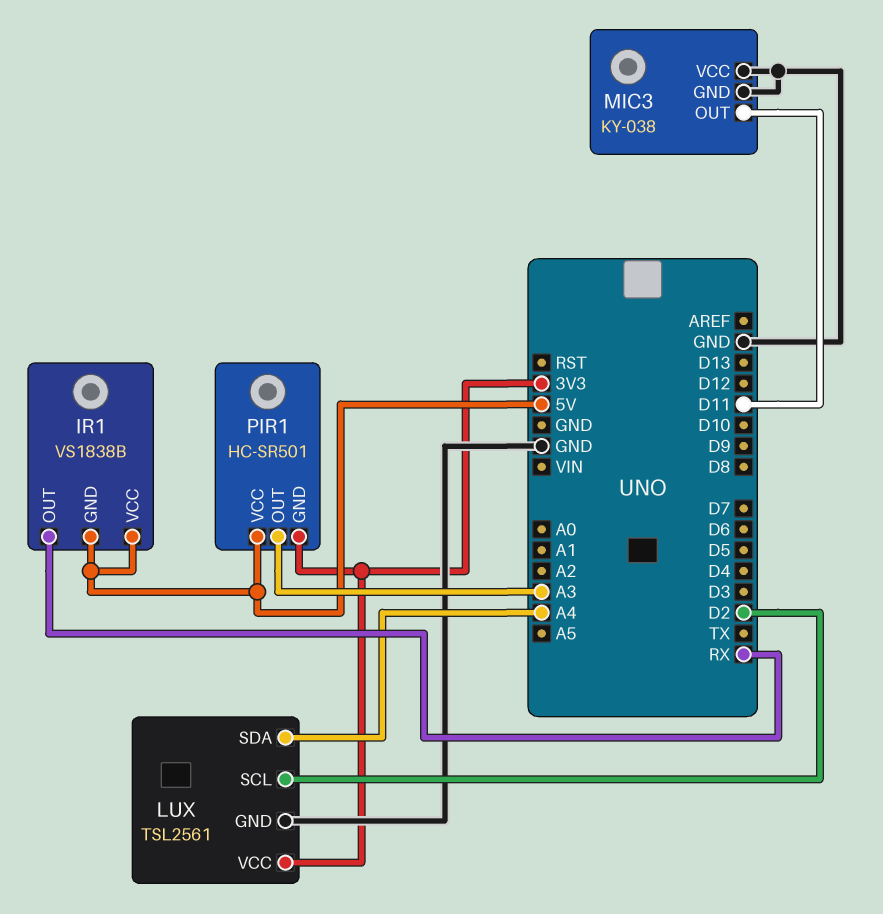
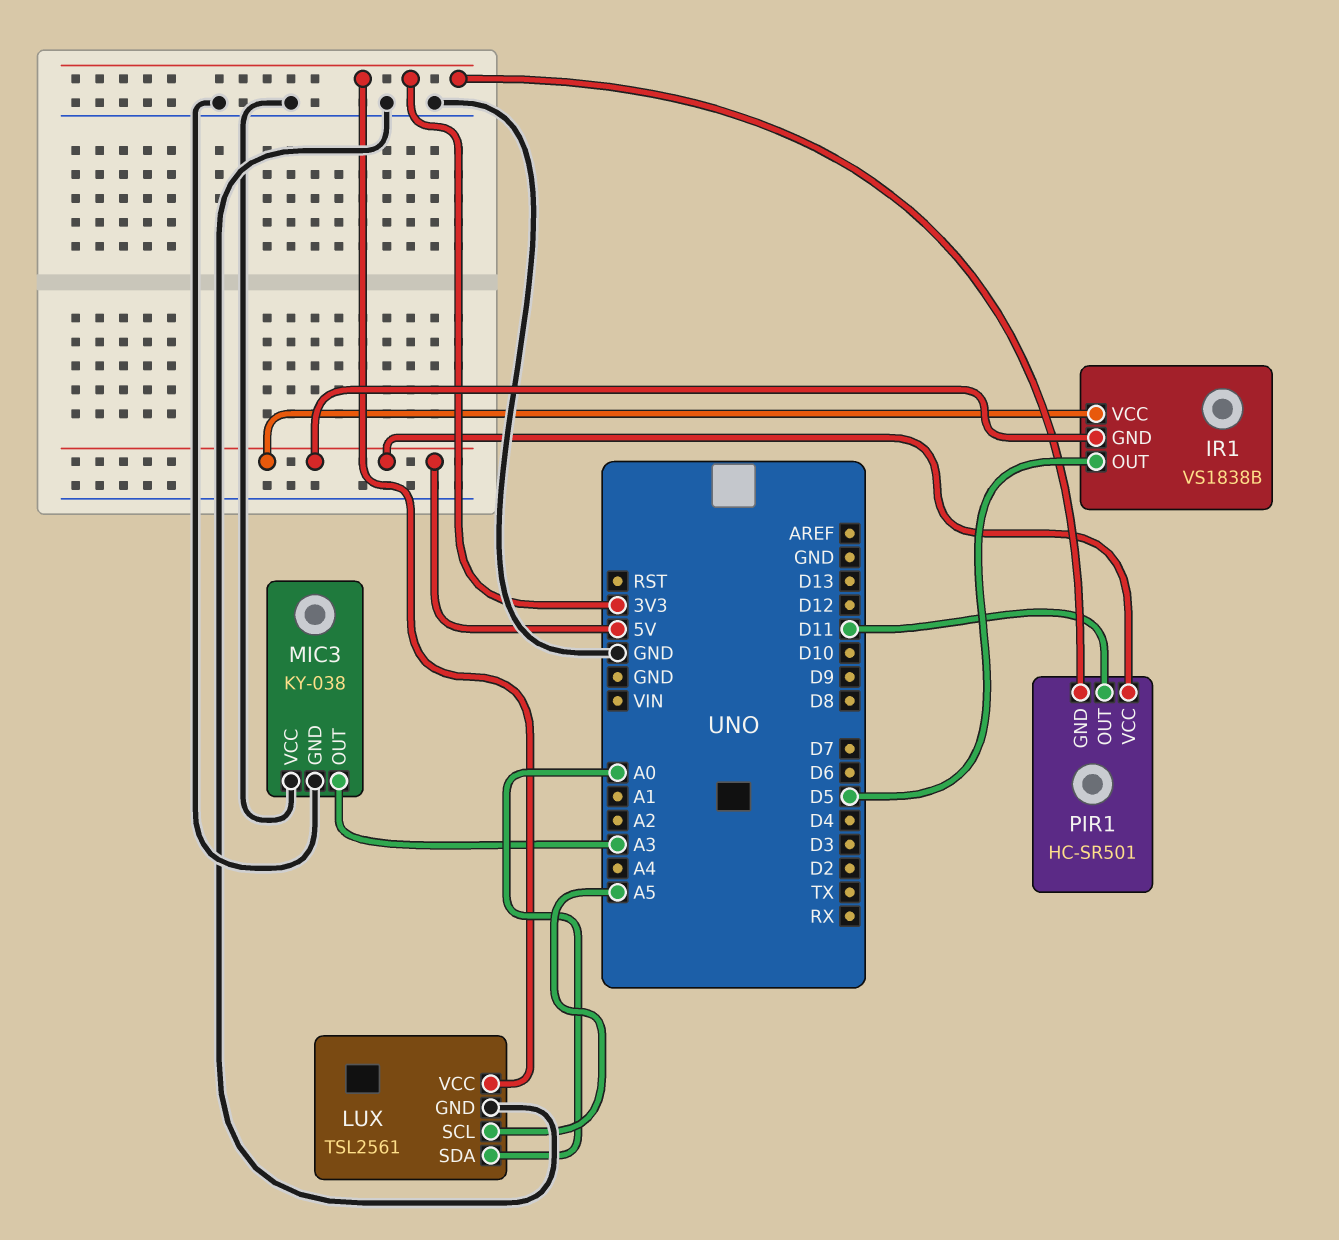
IR1 pin OUT: RX -> D5
LUX pin SCL: D2 -> A5
LUX pin SDA: A4 -> A0
MIC3 pin OUT: D11 -> A3
PIR1 pin OUT: A3 -> D11

